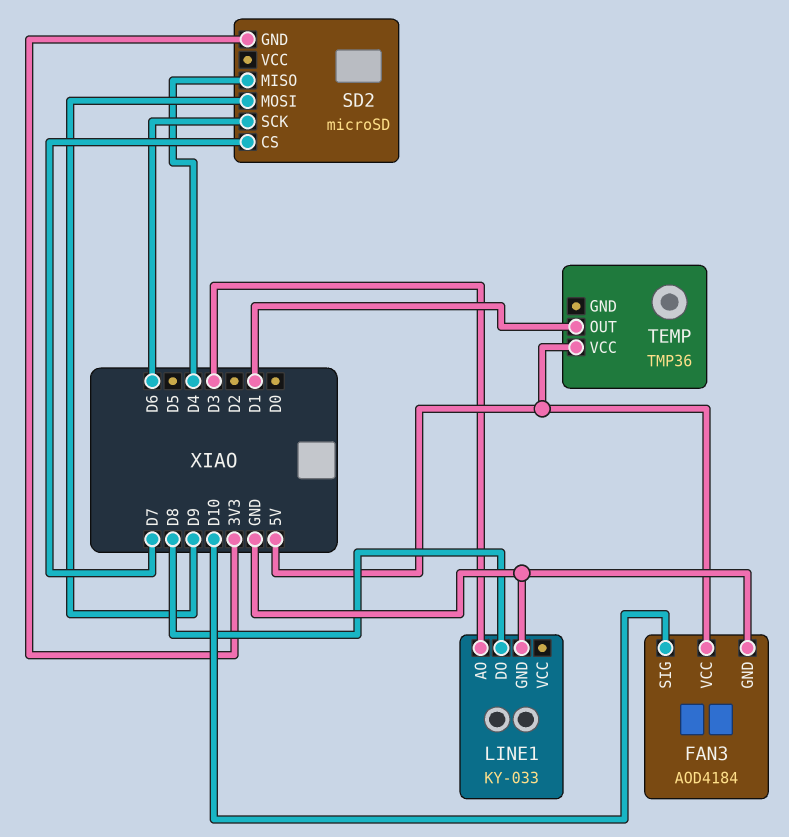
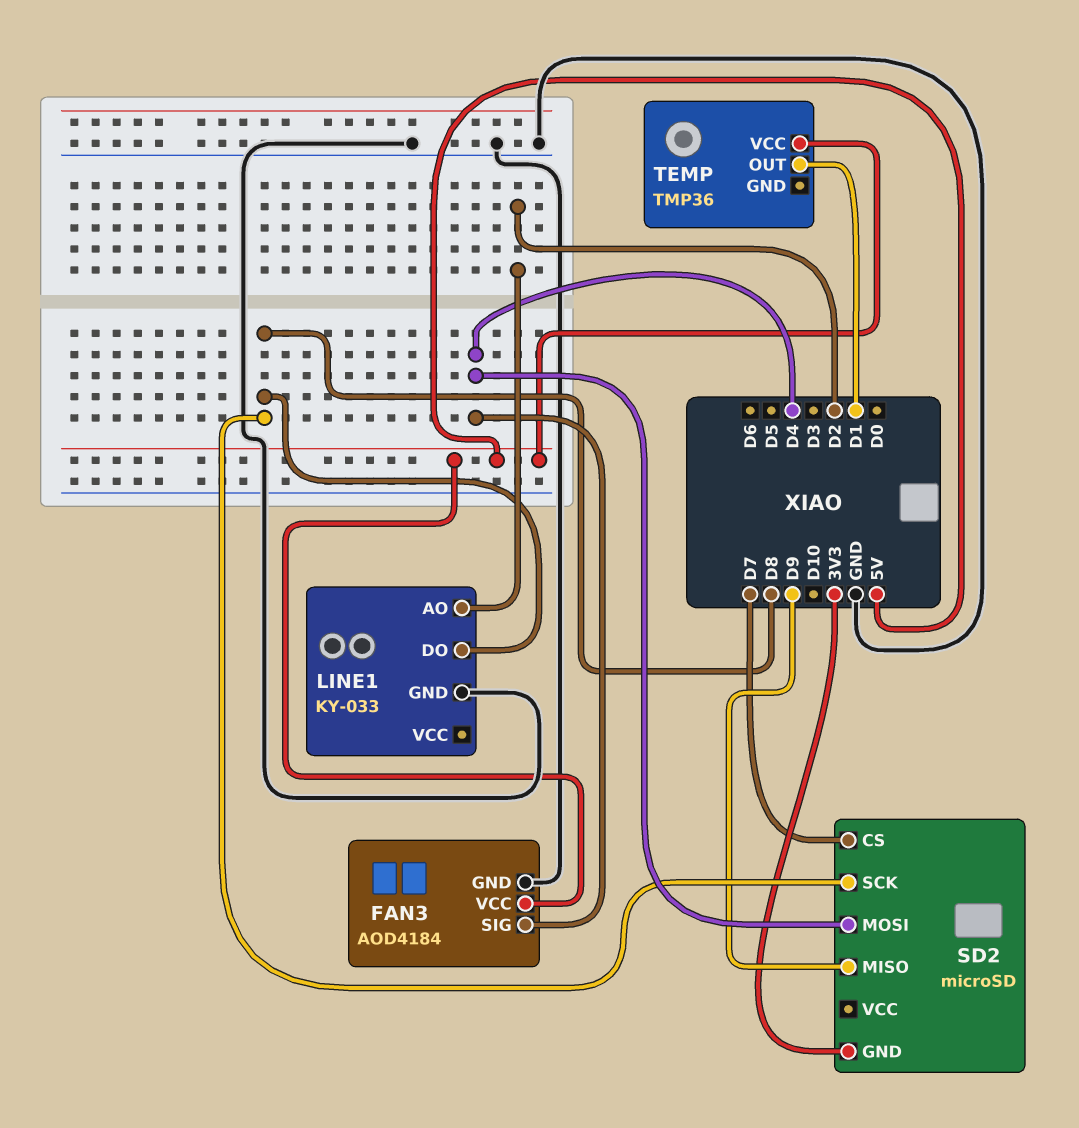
FAN3 pin SIG: D10 -> D4
LINE1 pin AO: D3 -> D2
SD2 pin MISO: D4 -> D9
SD2 pin MOSI: D9 -> D4
SD2 pin SCK: D6 -> D8

